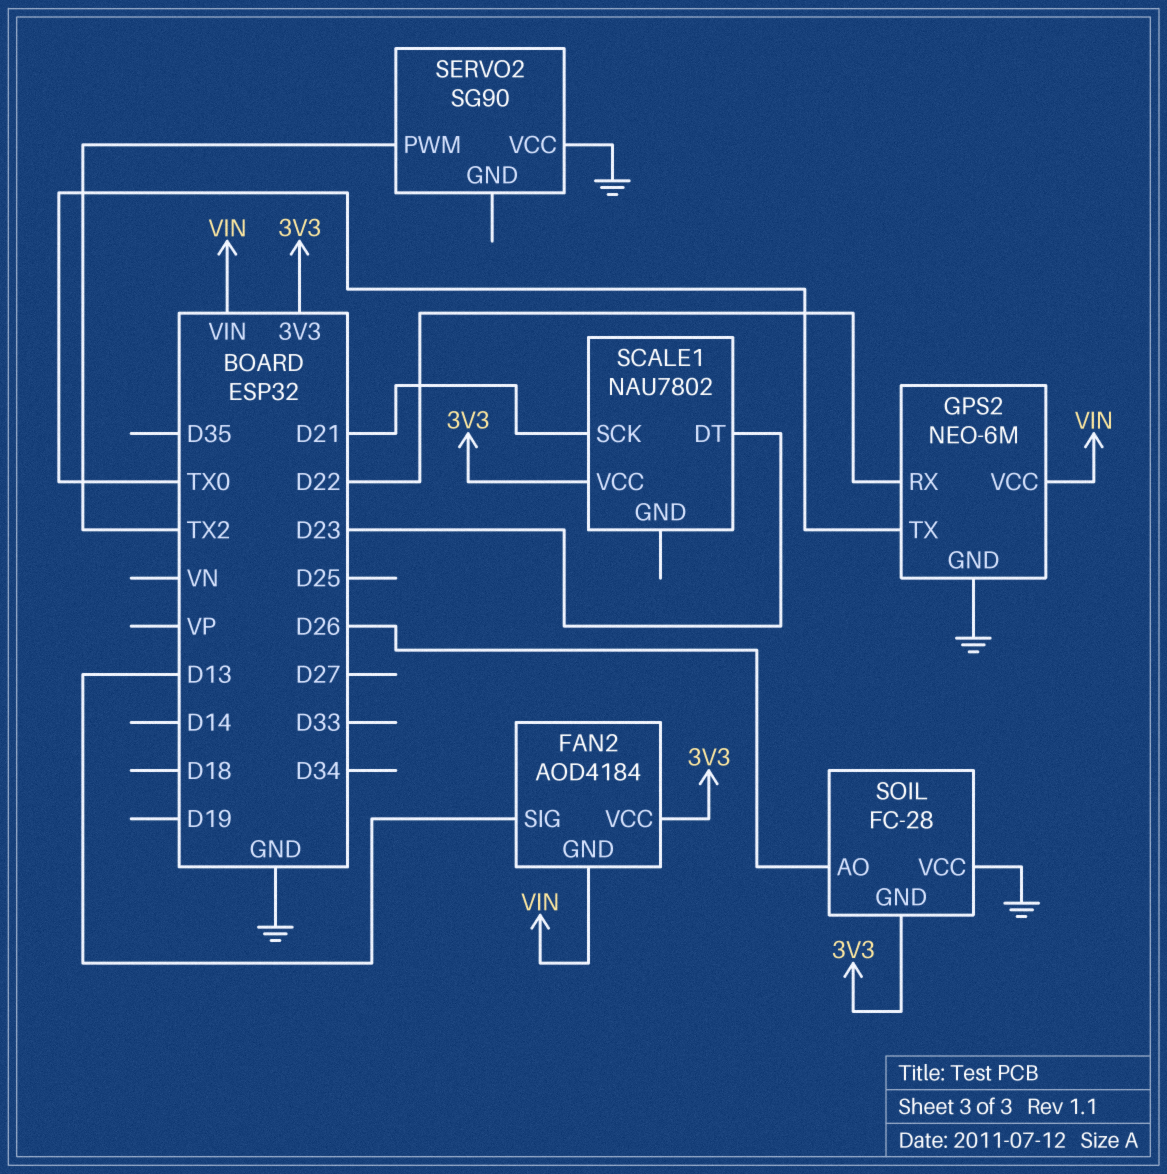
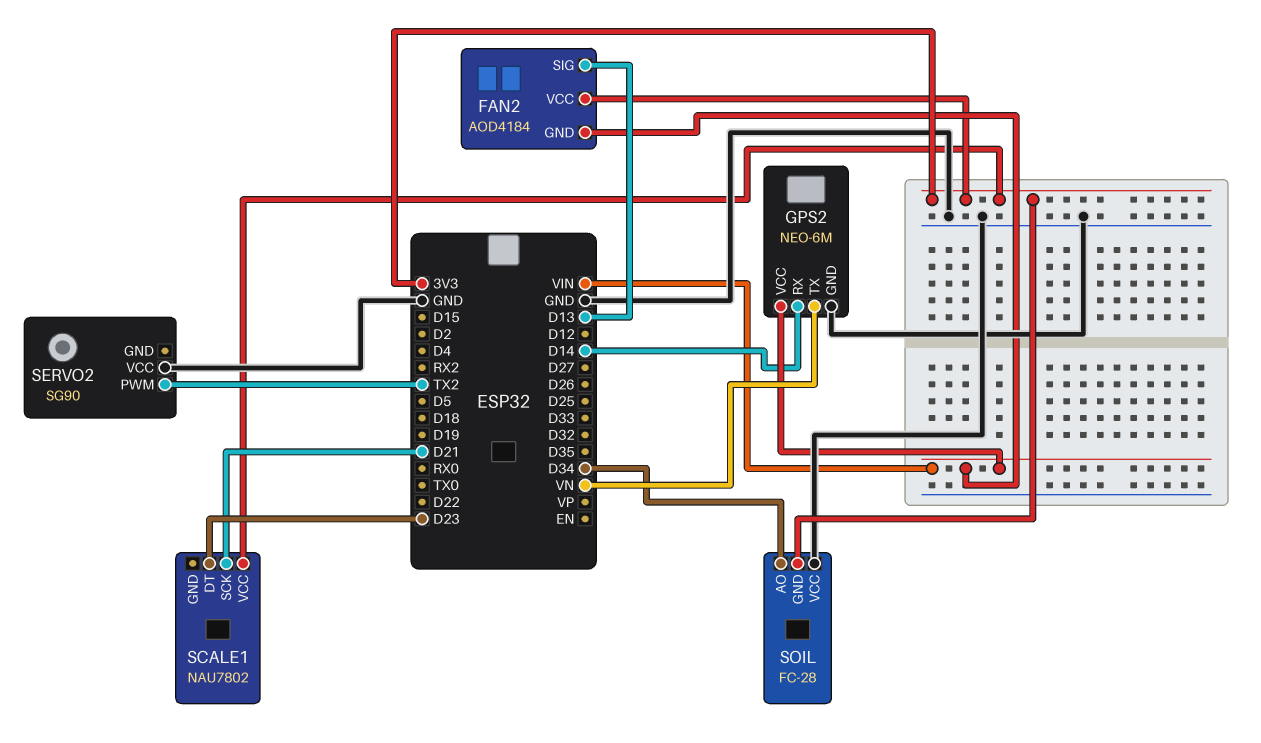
GPS2 pin RX: D22 -> D14
GPS2 pin TX: TX0 -> VN
SOIL pin AO: D26 -> D34

